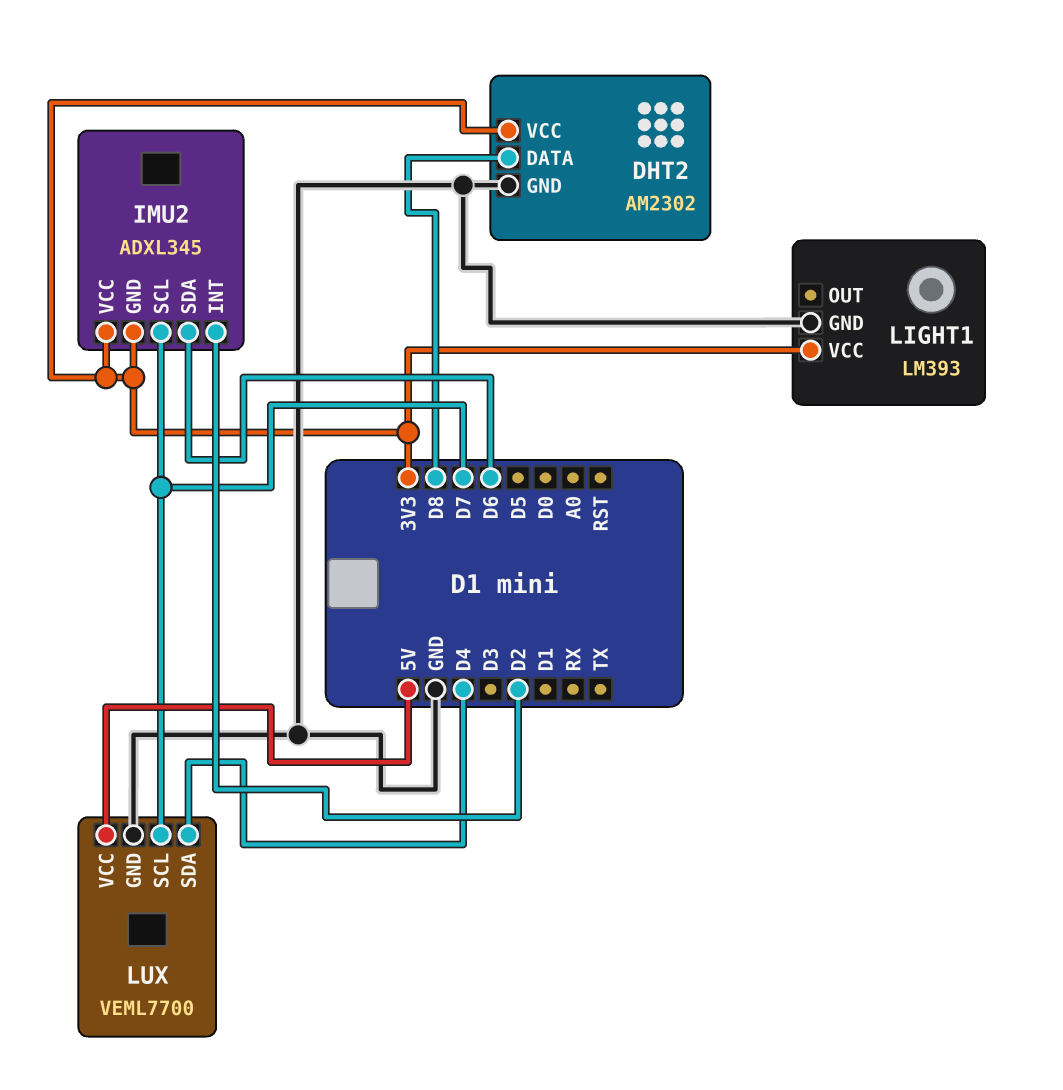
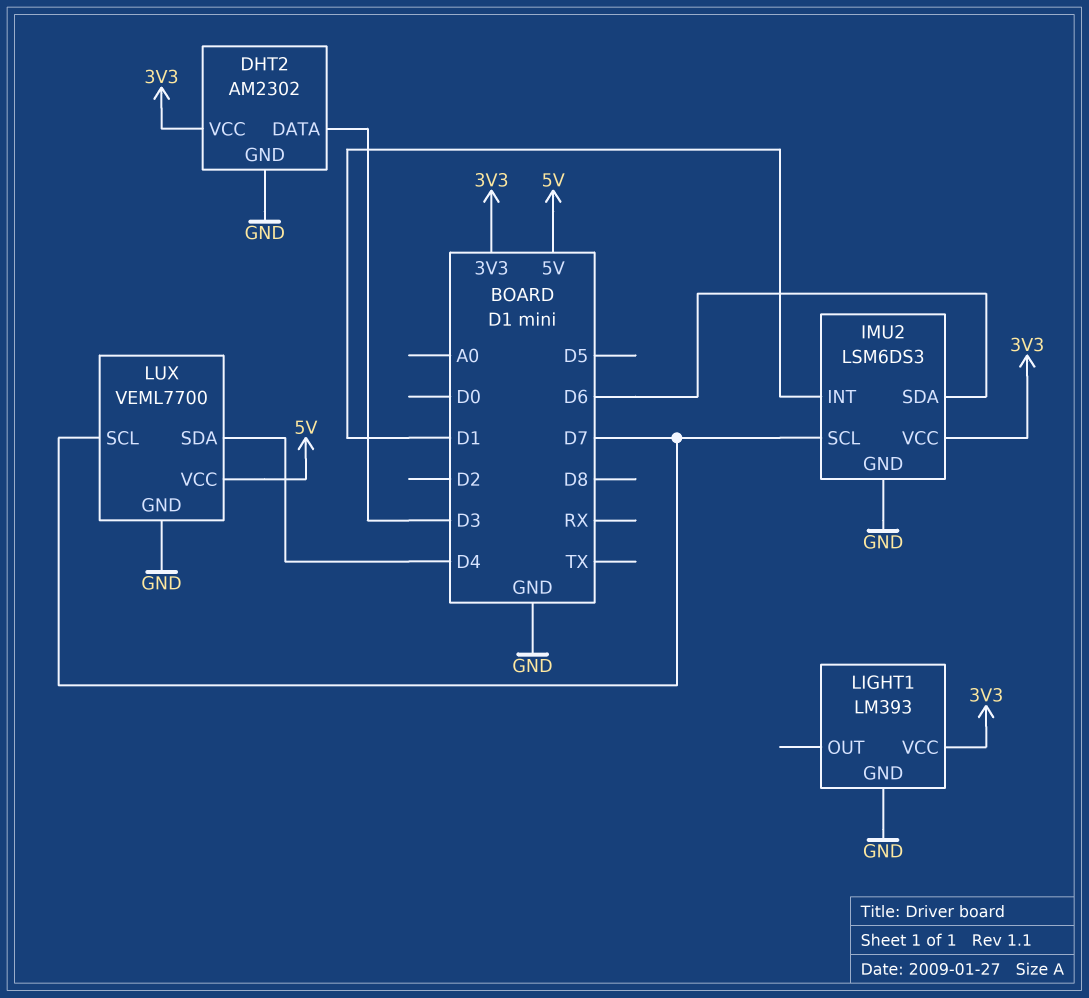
DHT2 pin DATA: D8 -> D3
IMU2: ADXL345 -> LSM6DS3
IMU2 pin GND: 3V3 -> GND
IMU2 pin INT: D2 -> D1

